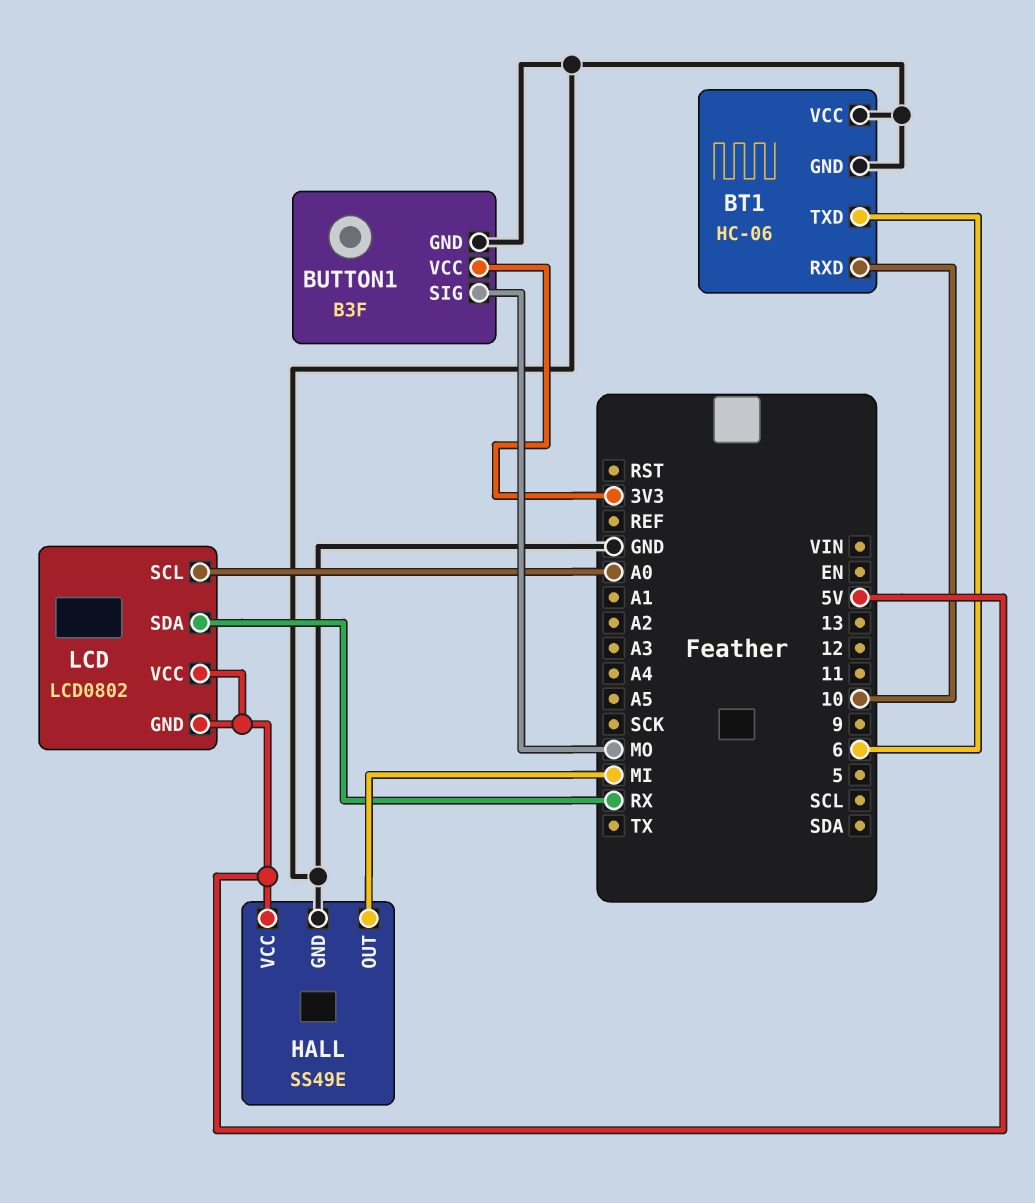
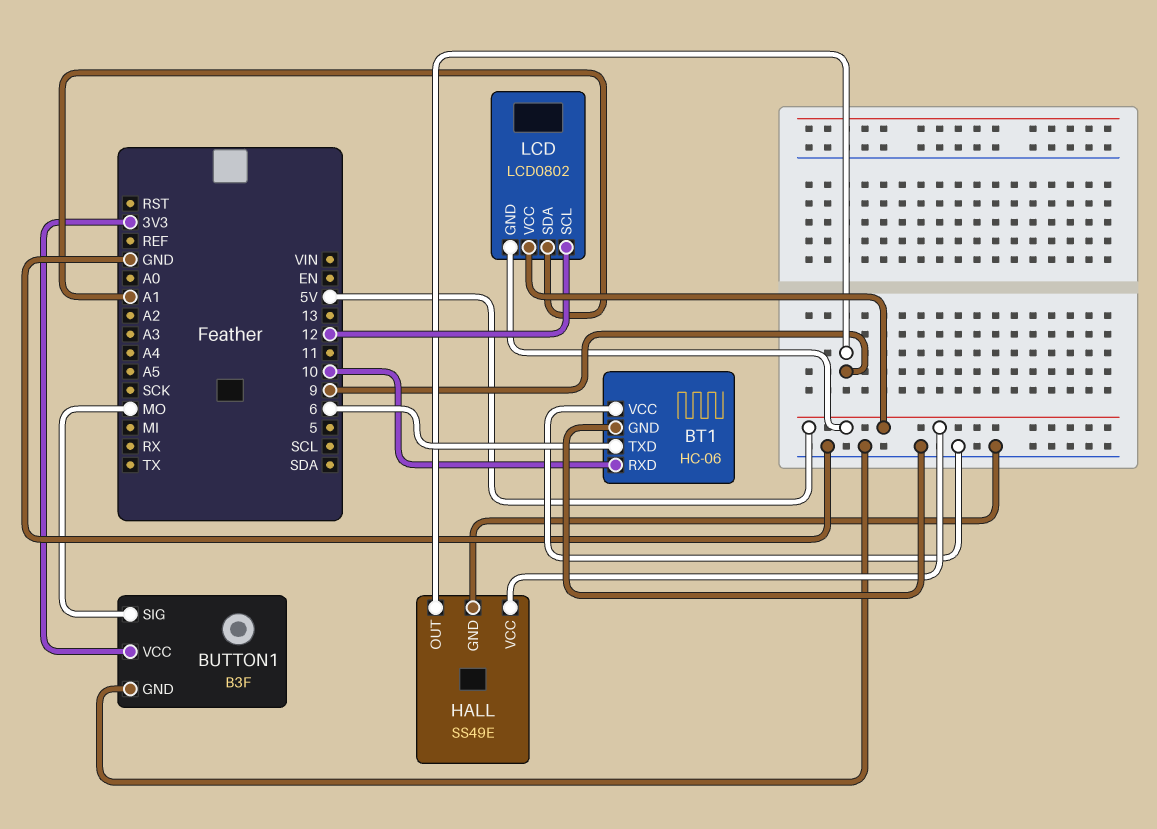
HALL pin OUT: MI -> 9
LCD pin SCL: A0 -> 12
LCD pin SDA: RX -> A1

